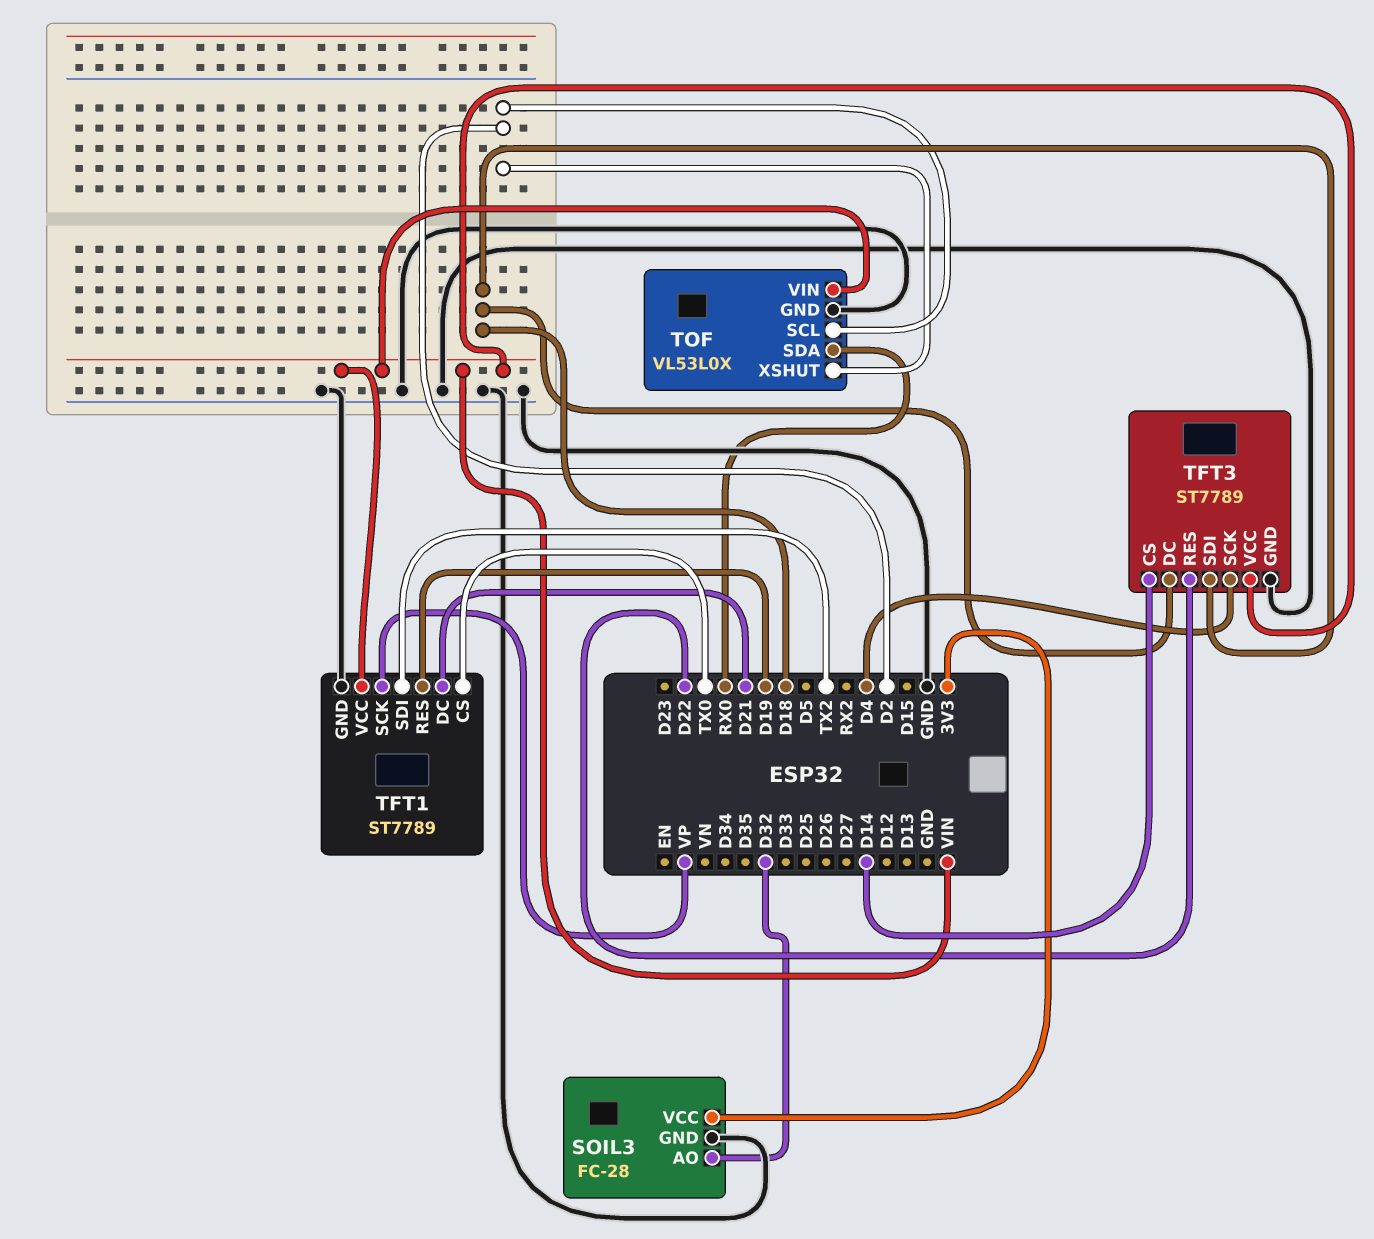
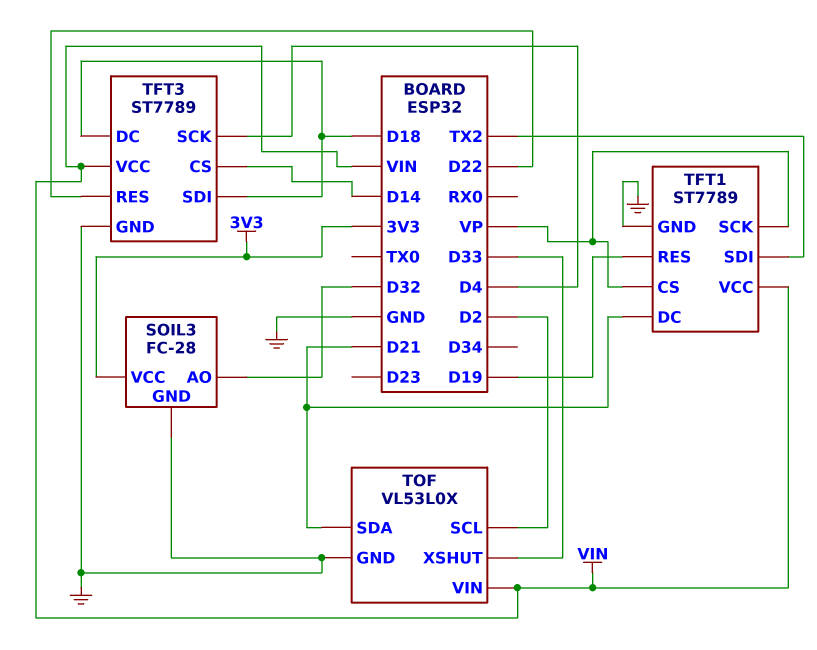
TFT1 pin CS: TX0 -> VP
TOF pin SDA: RX0 -> D21
TOF pin XSHUT: D2 -> D33

